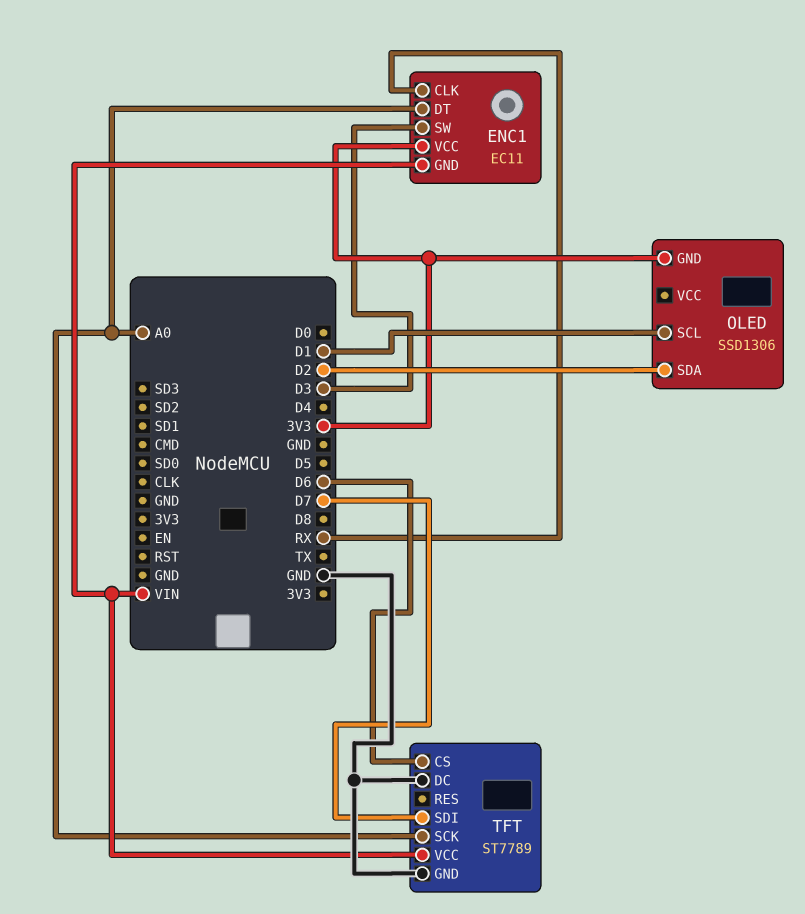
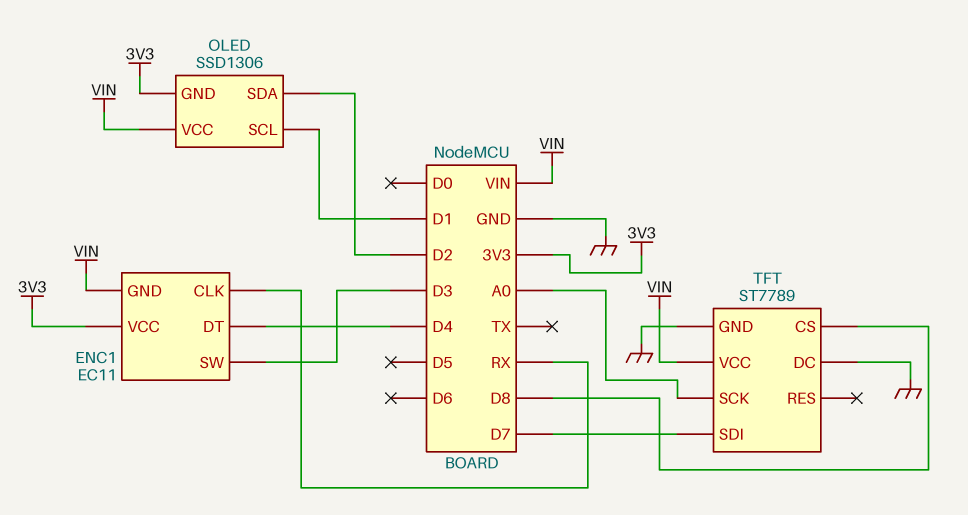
ENC1 pin DT: A0 -> D4
OLED pin VCC: none -> VIN
TFT pin CS: D6 -> D8

